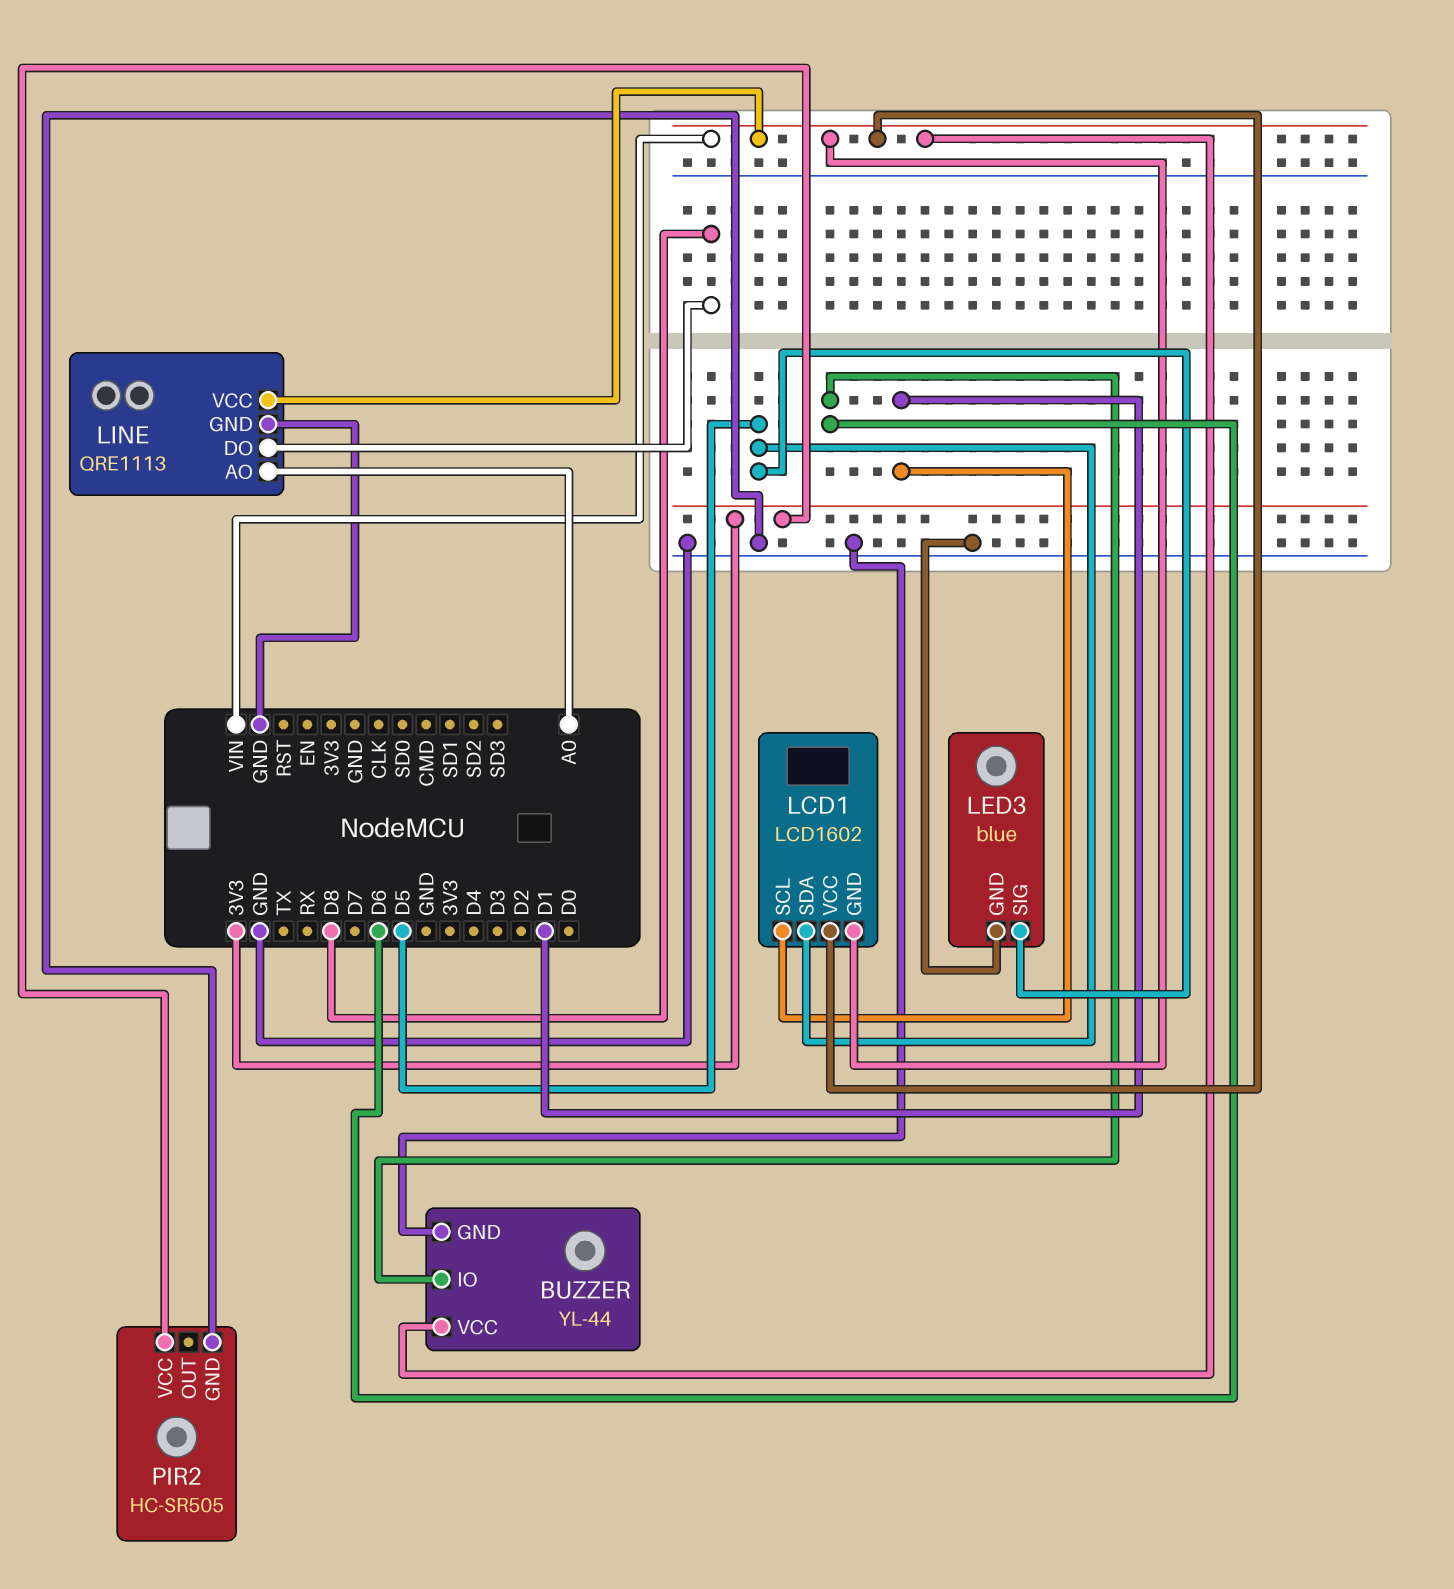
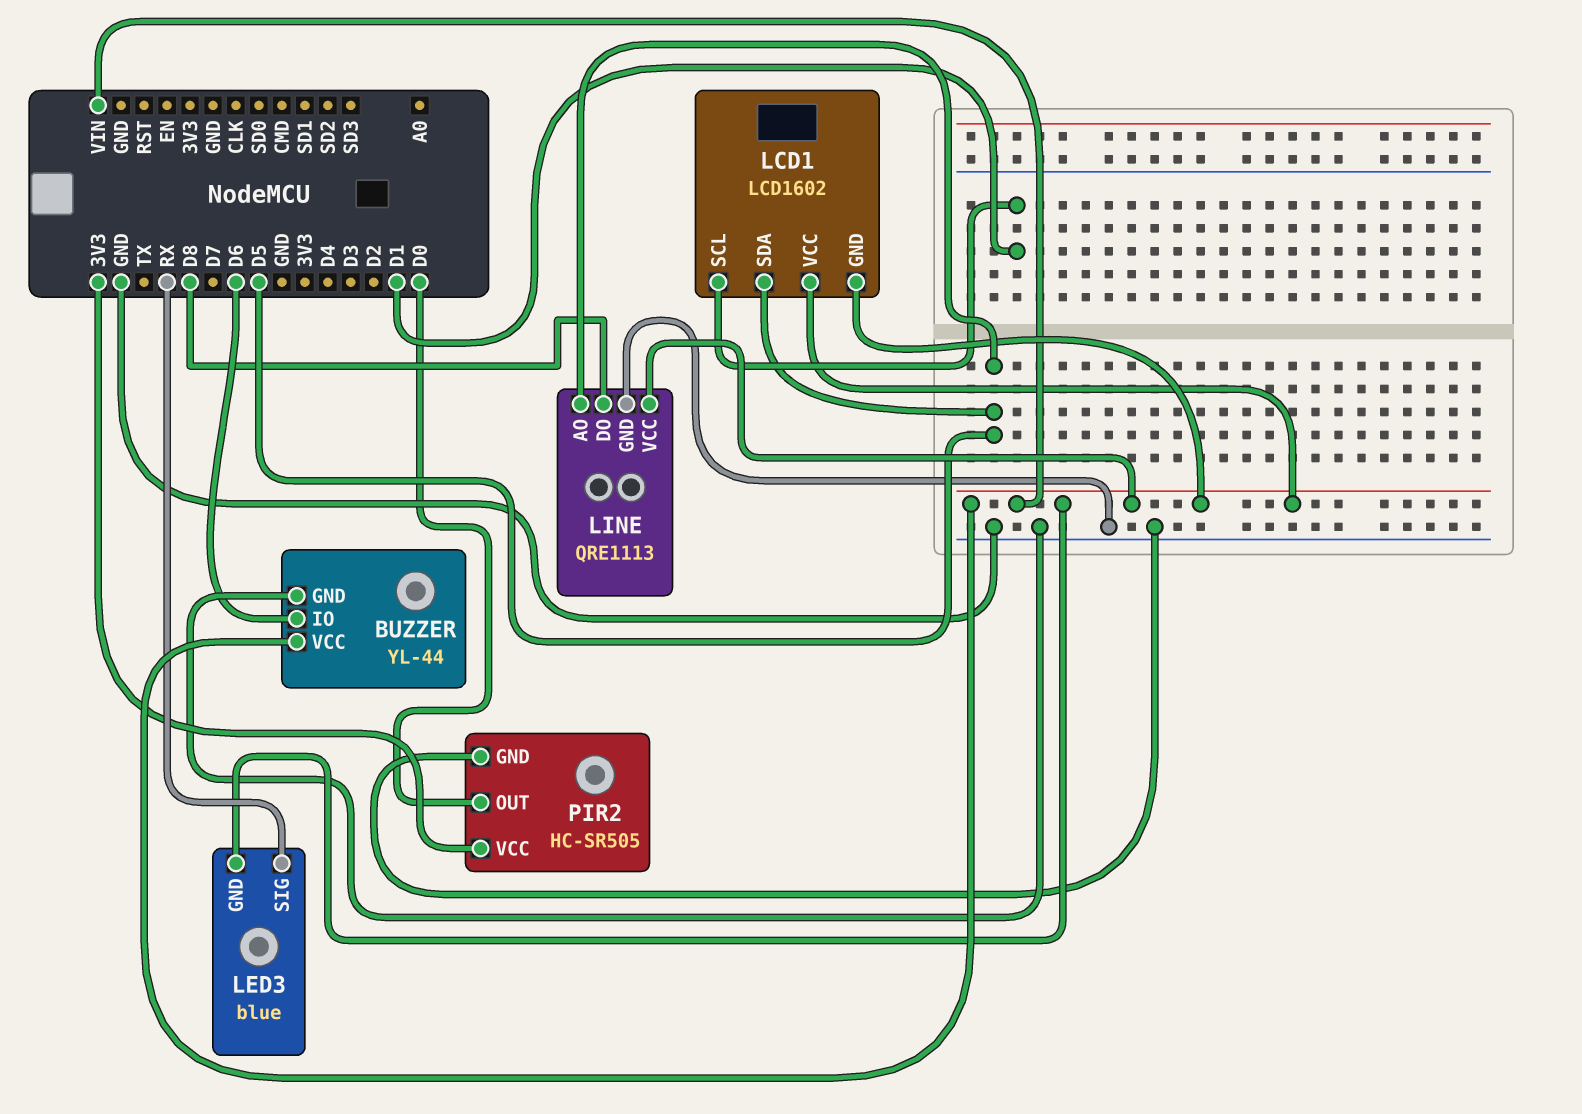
LED3 pin GND: GND -> VIN
LED3 pin SIG: D5 -> RX
LINE pin AO: A0 -> D5
PIR2 pin OUT: none -> D0

